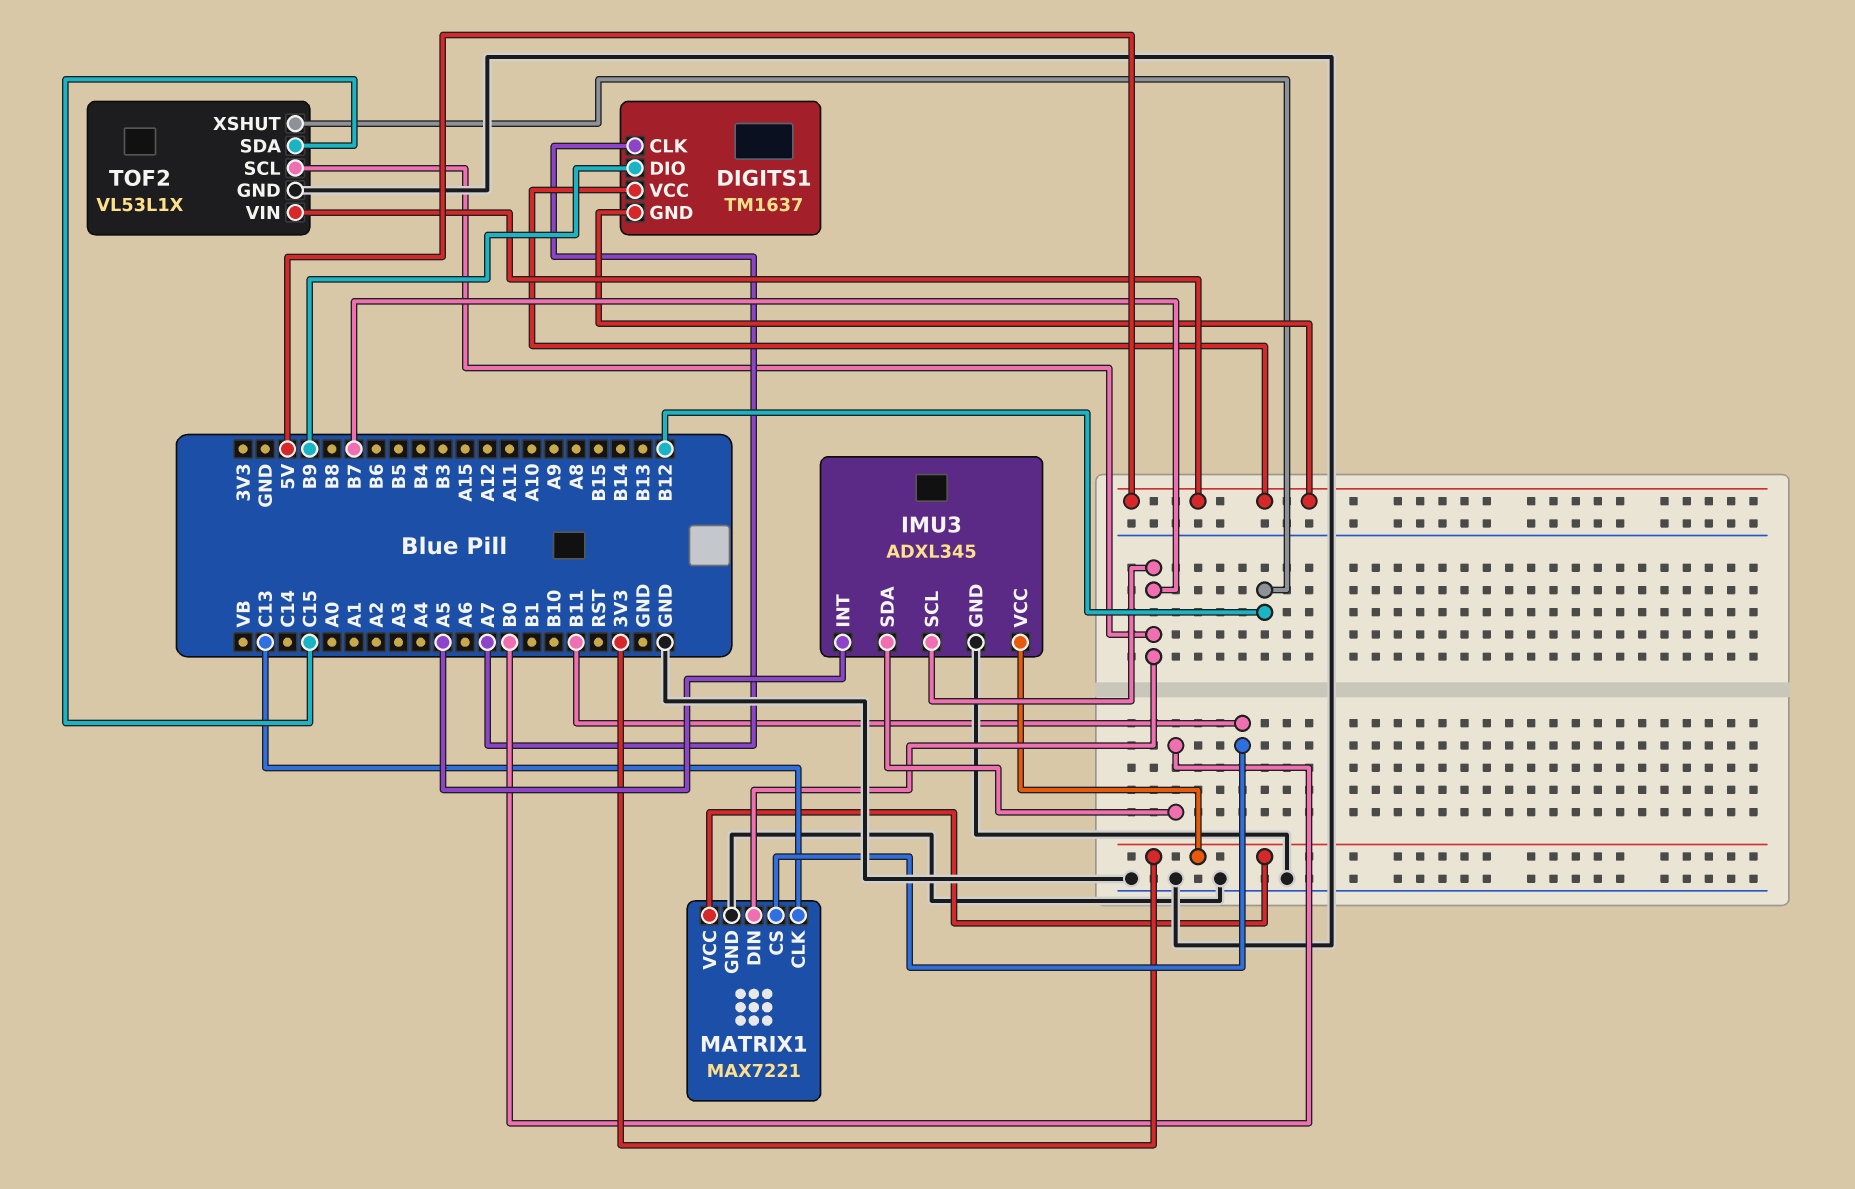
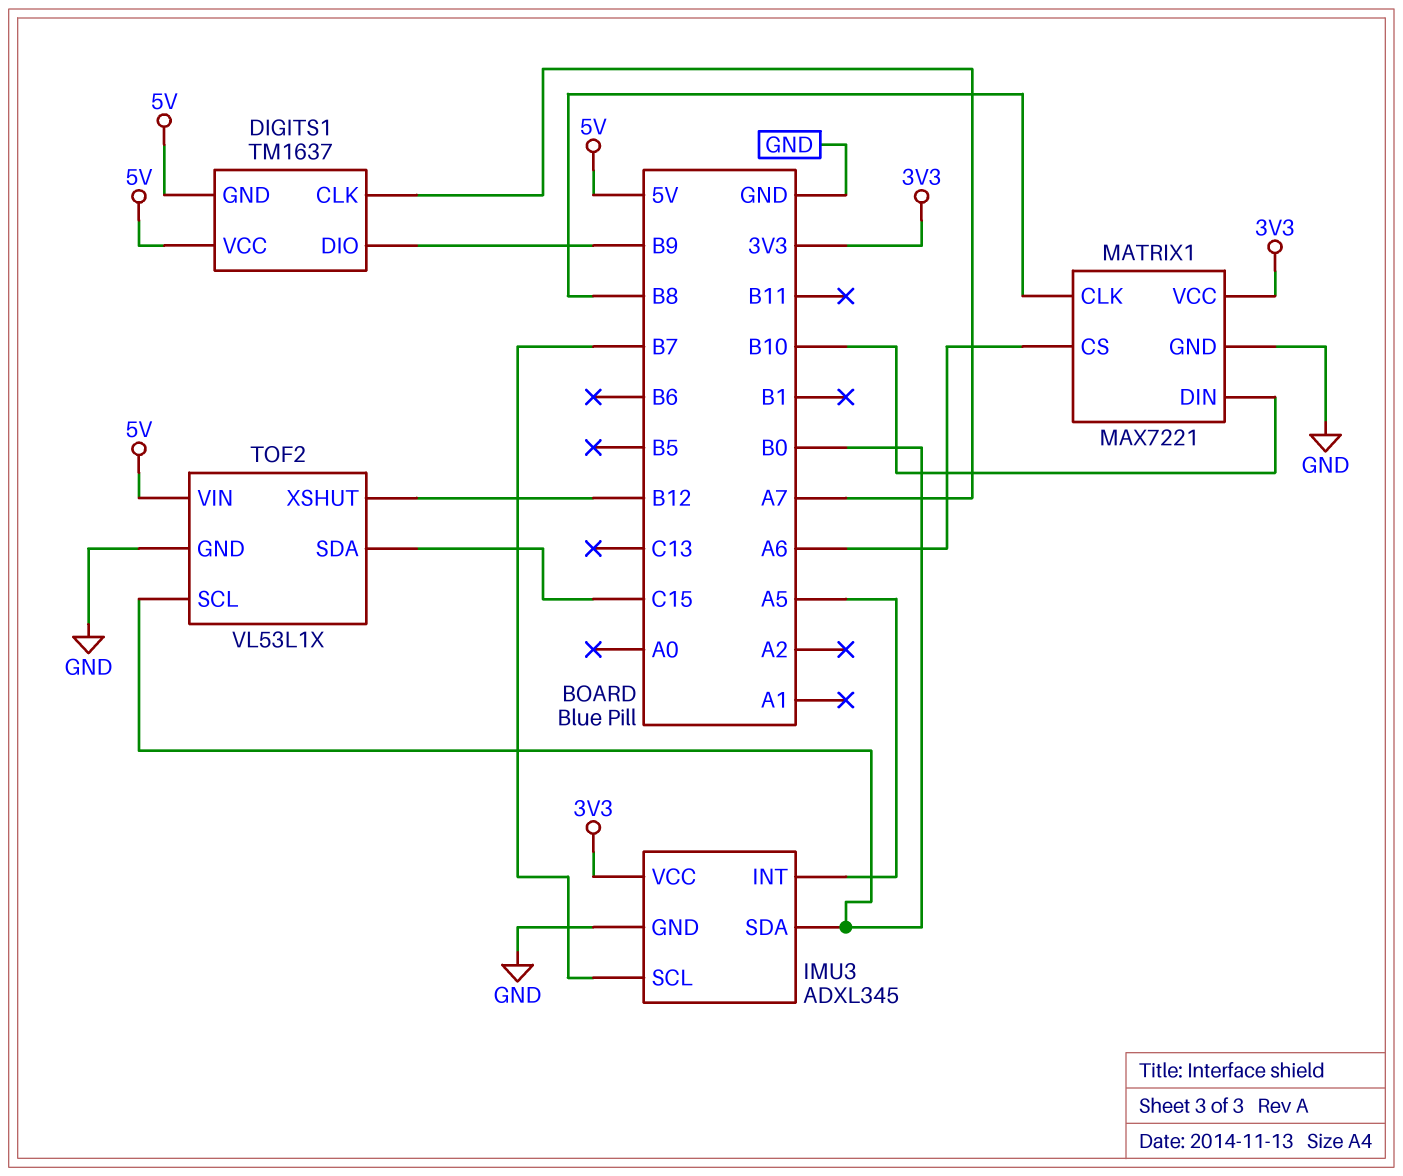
MATRIX1 pin CLK: C13 -> B8
MATRIX1 pin CS: B11 -> A6
MATRIX1 pin DIN: B7 -> B10
TOF2 pin SCL: B7 -> B0

